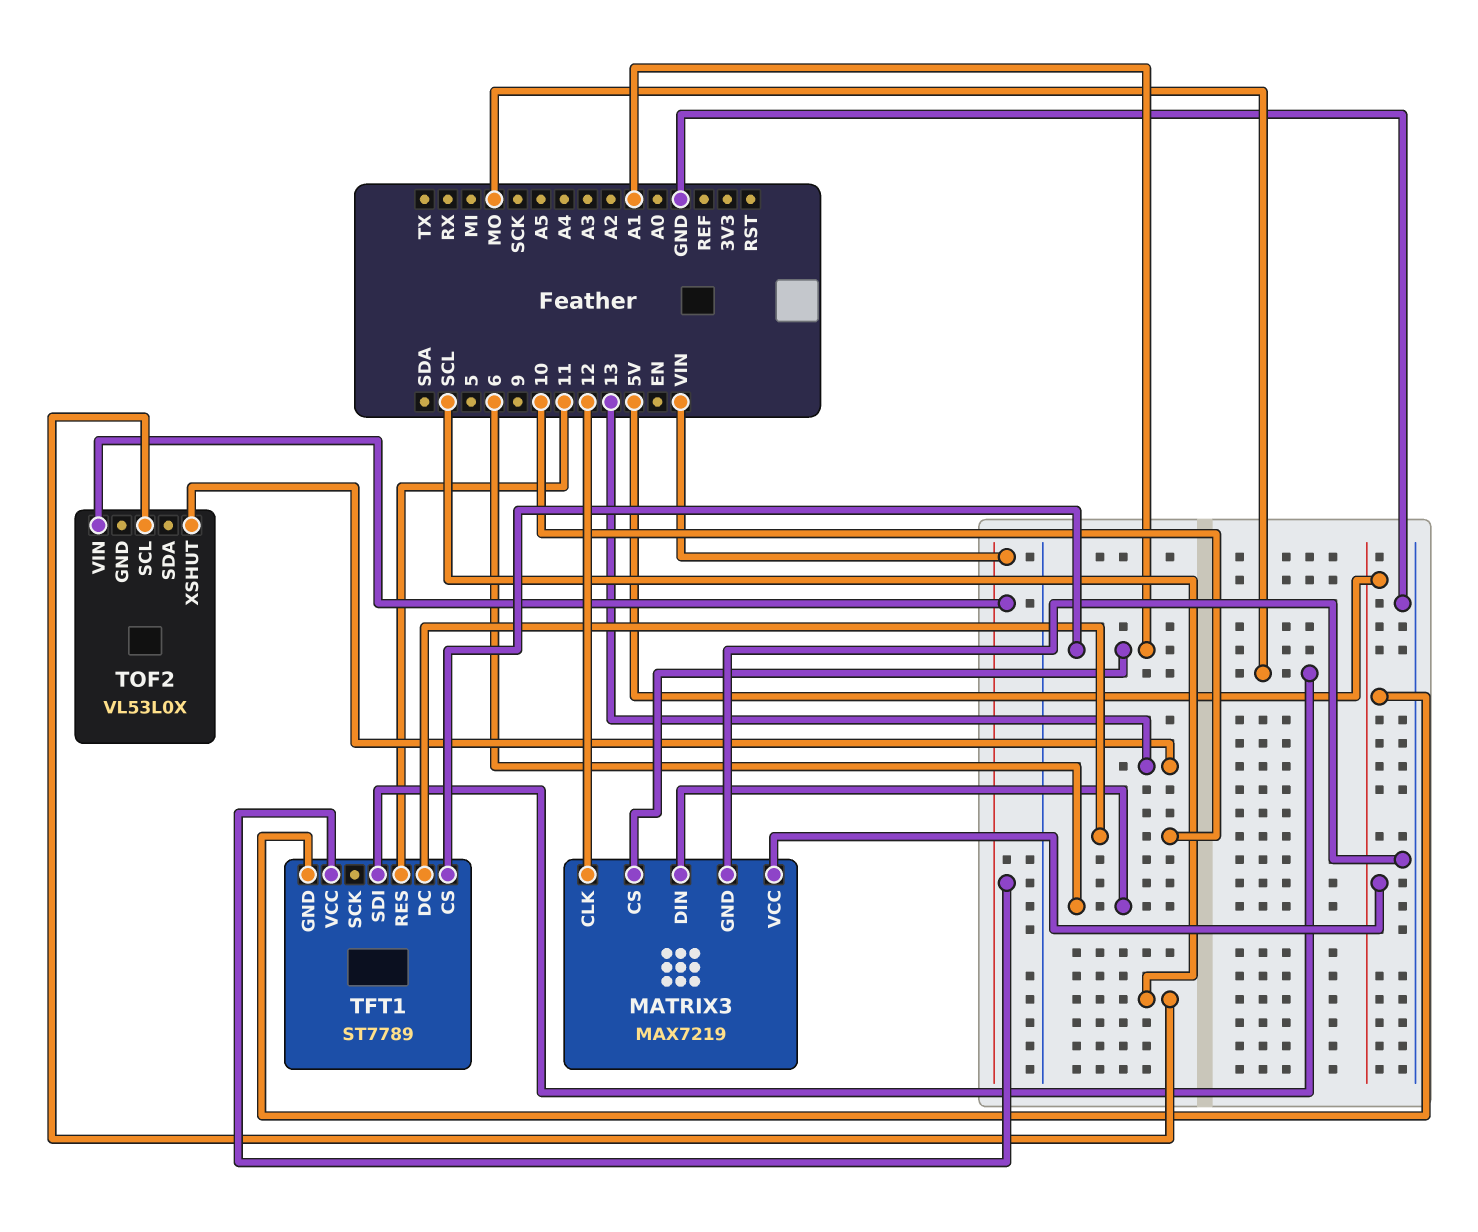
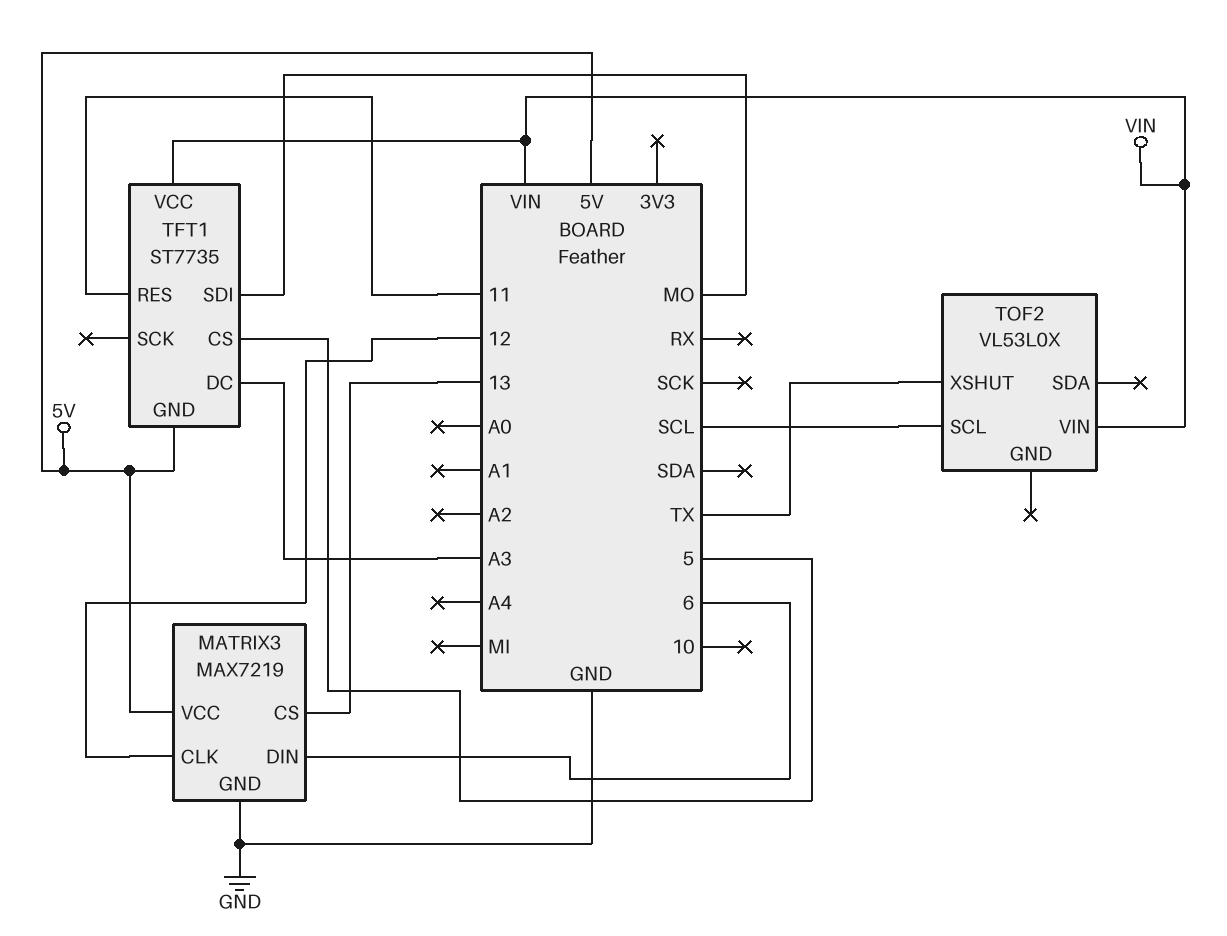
MATRIX3 pin CS: A1 -> 13
TFT1: ST7789 -> ST7735
TFT1 pin CS: A1 -> 5
TFT1 pin DC: 10 -> A3
TOF2 pin XSHUT: 13 -> TX

